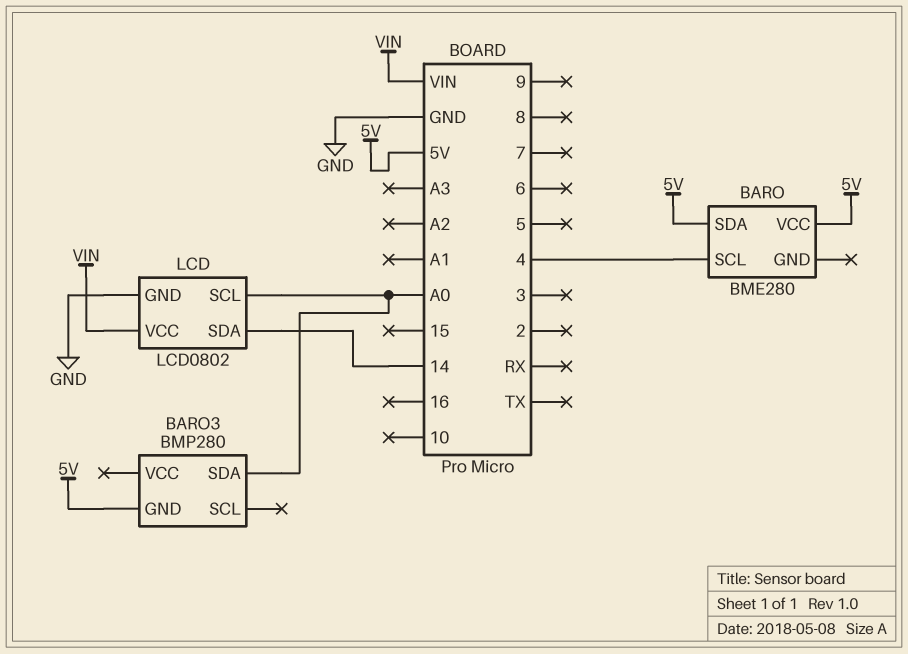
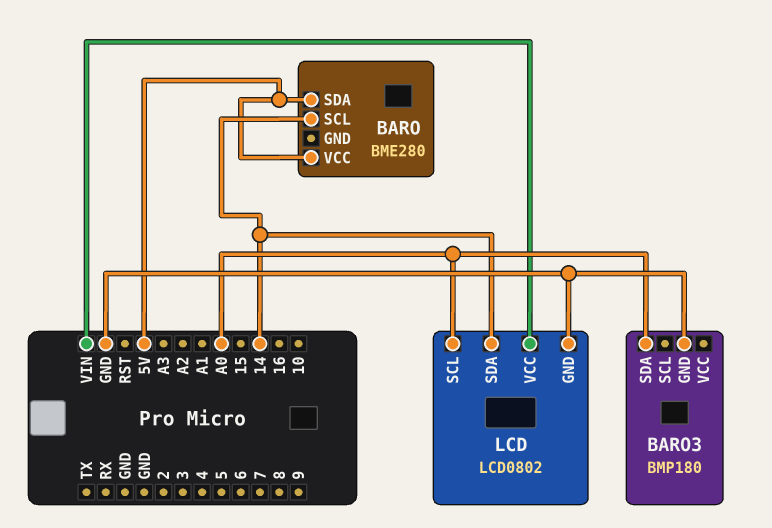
BARO pin SCL: 4 -> 14
BARO3: BMP280 -> BMP180
BARO3 pin GND: 5V -> GND

